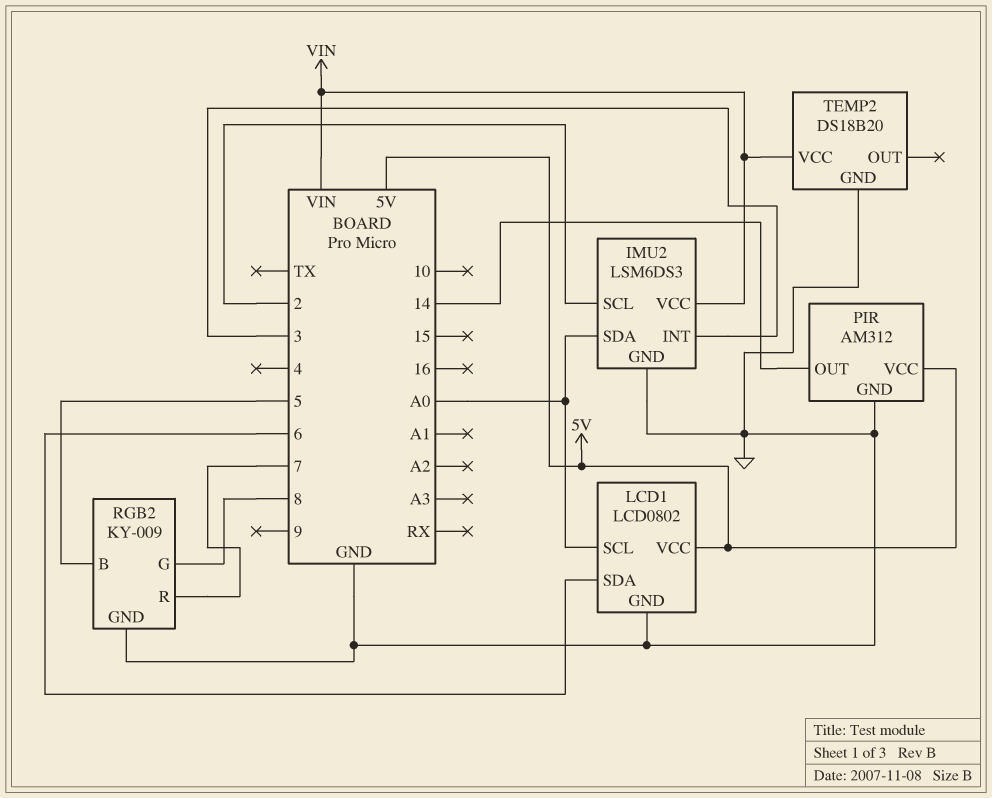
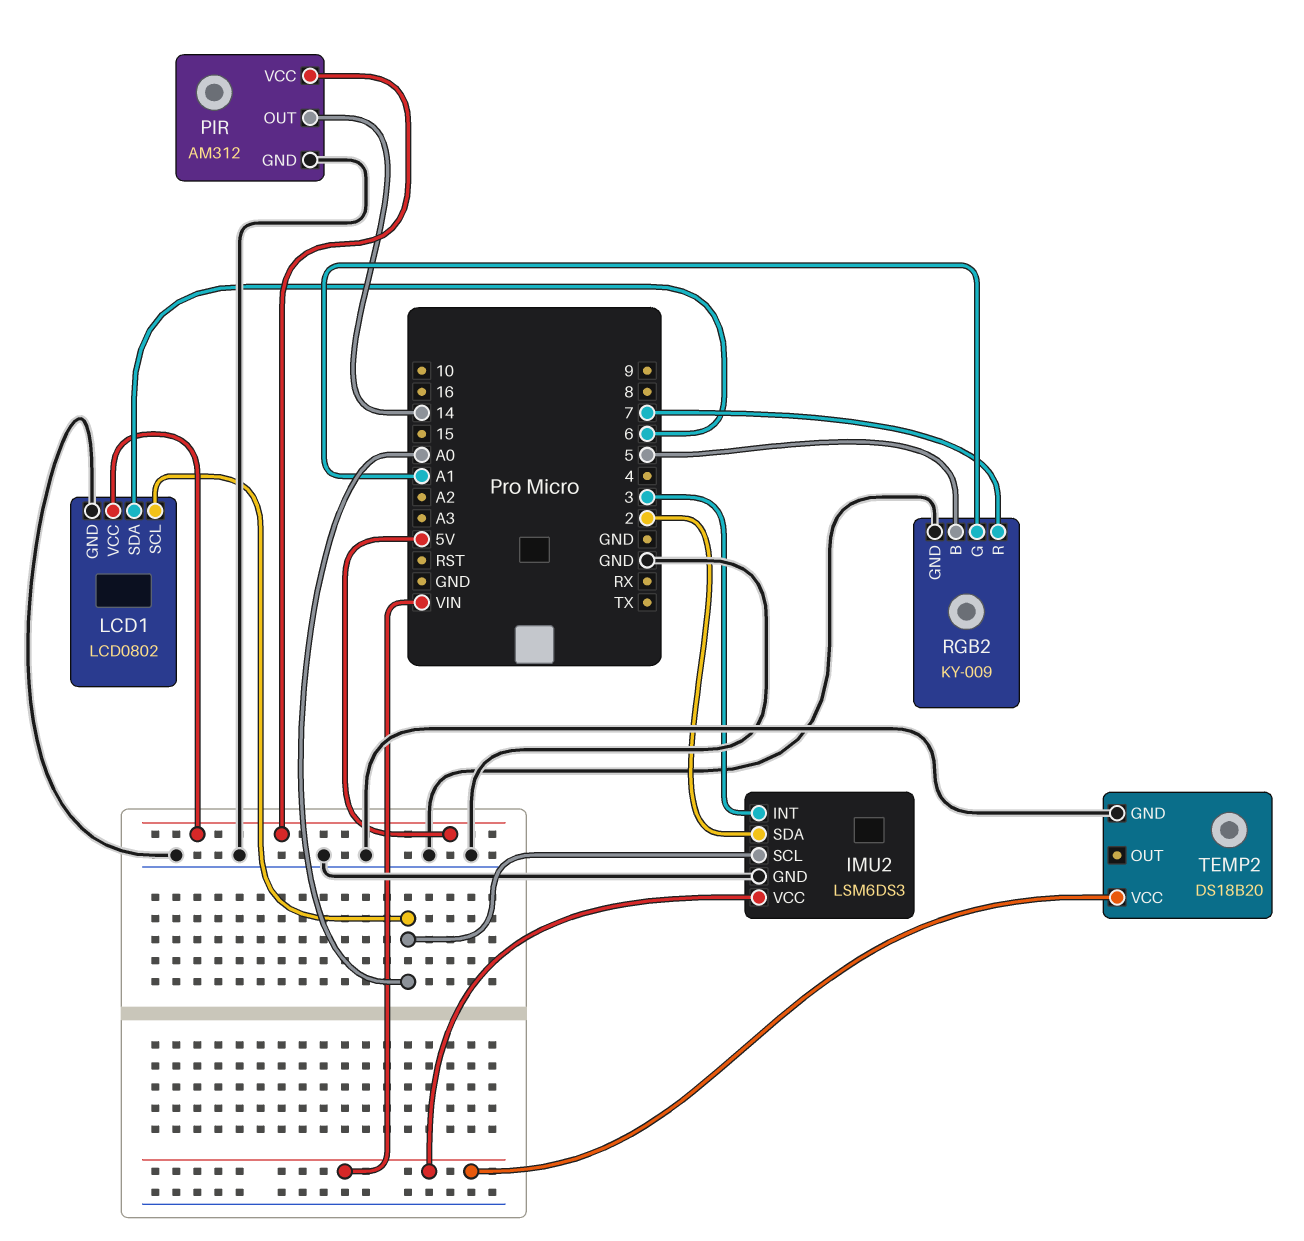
IMU2 pin SCL: 2 -> A0
IMU2 pin SDA: A0 -> 2
RGB2 pin G: 8 -> A1

